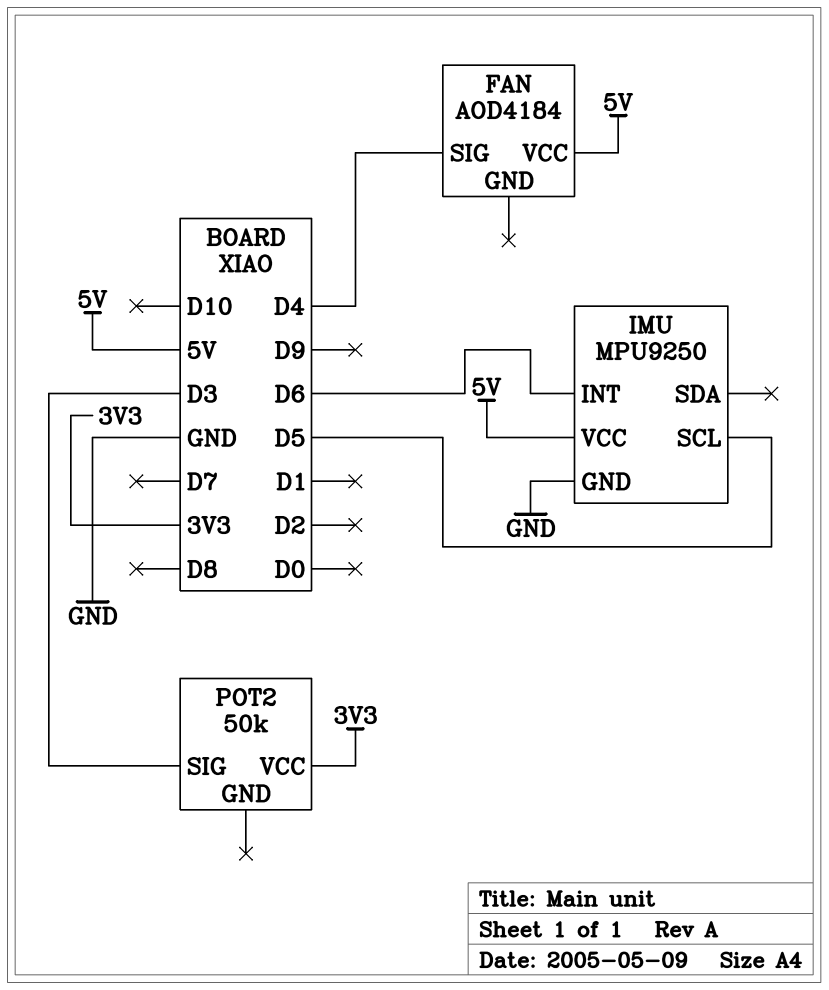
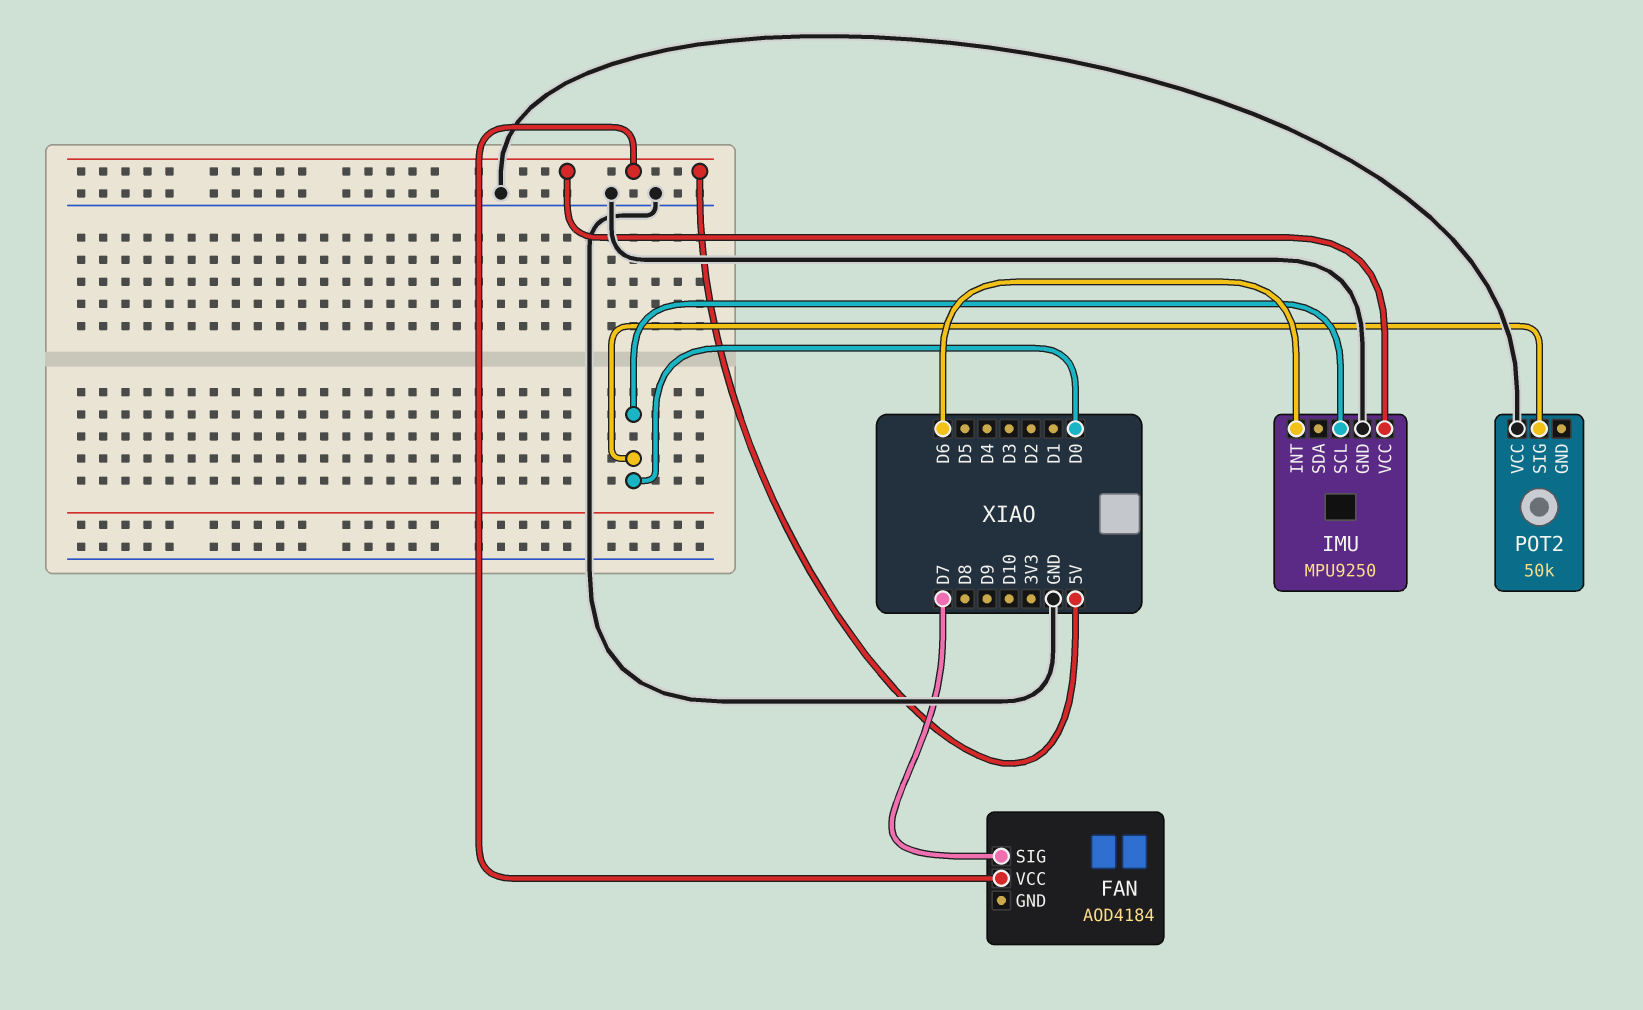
FAN pin SIG: D4 -> D7
IMU pin SCL: D5 -> D0
POT2 pin SIG: D3 -> D0
POT2 pin VCC: 3V3 -> GND

